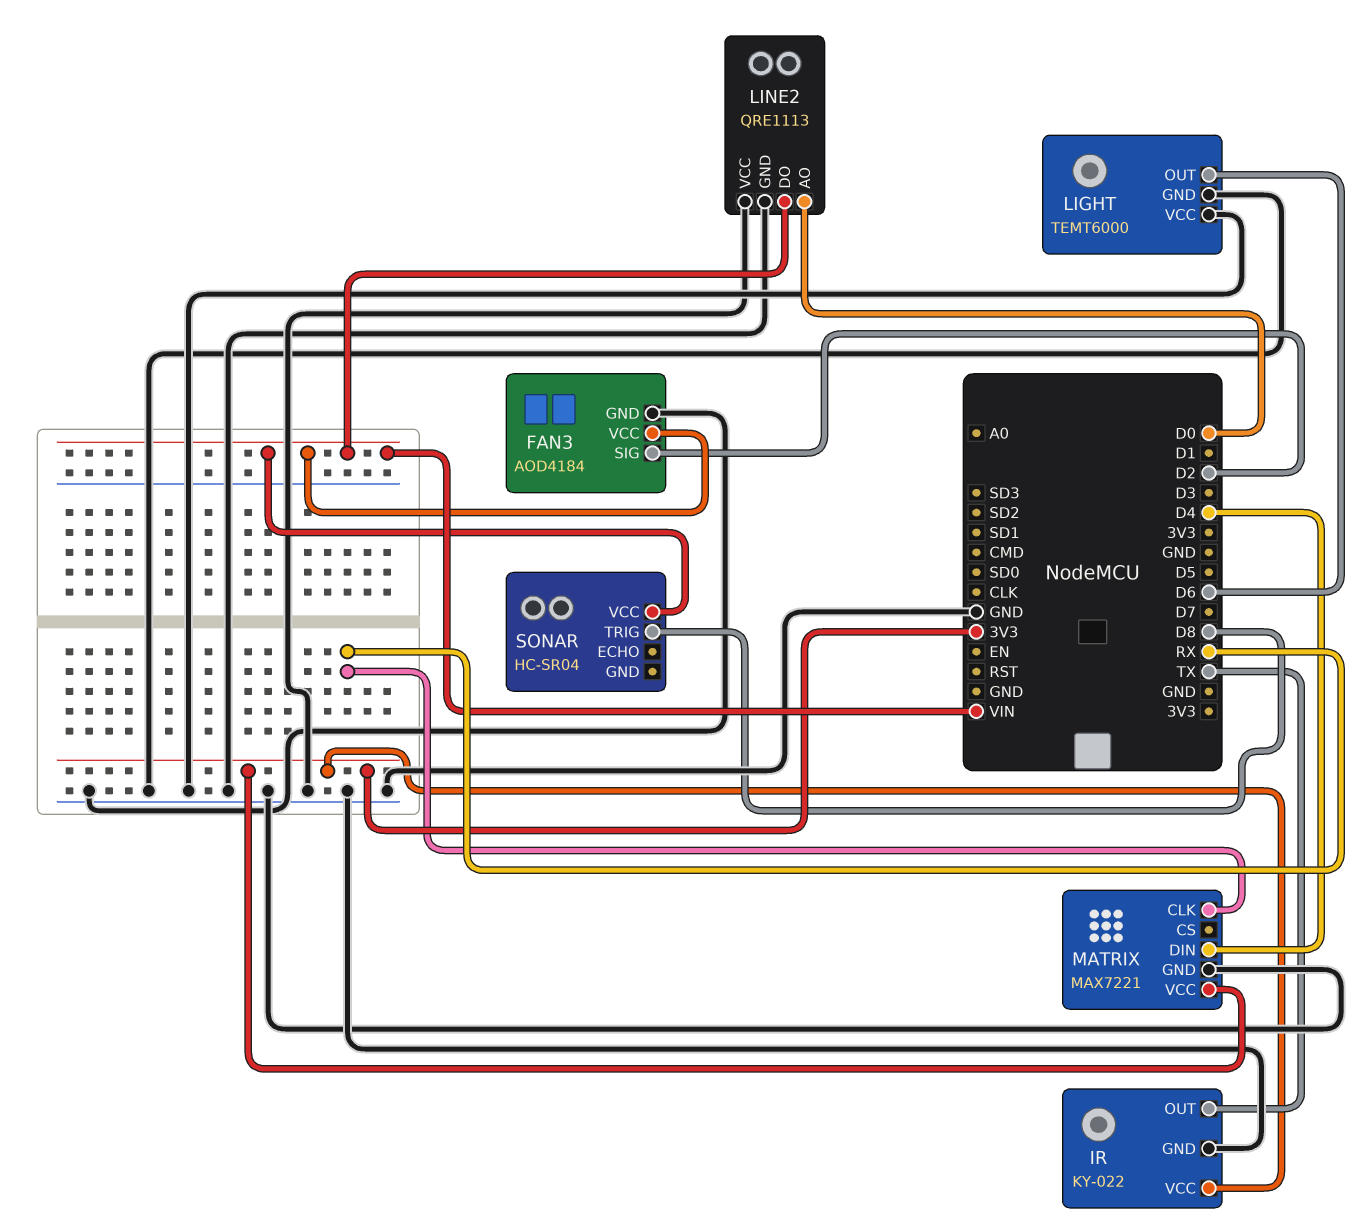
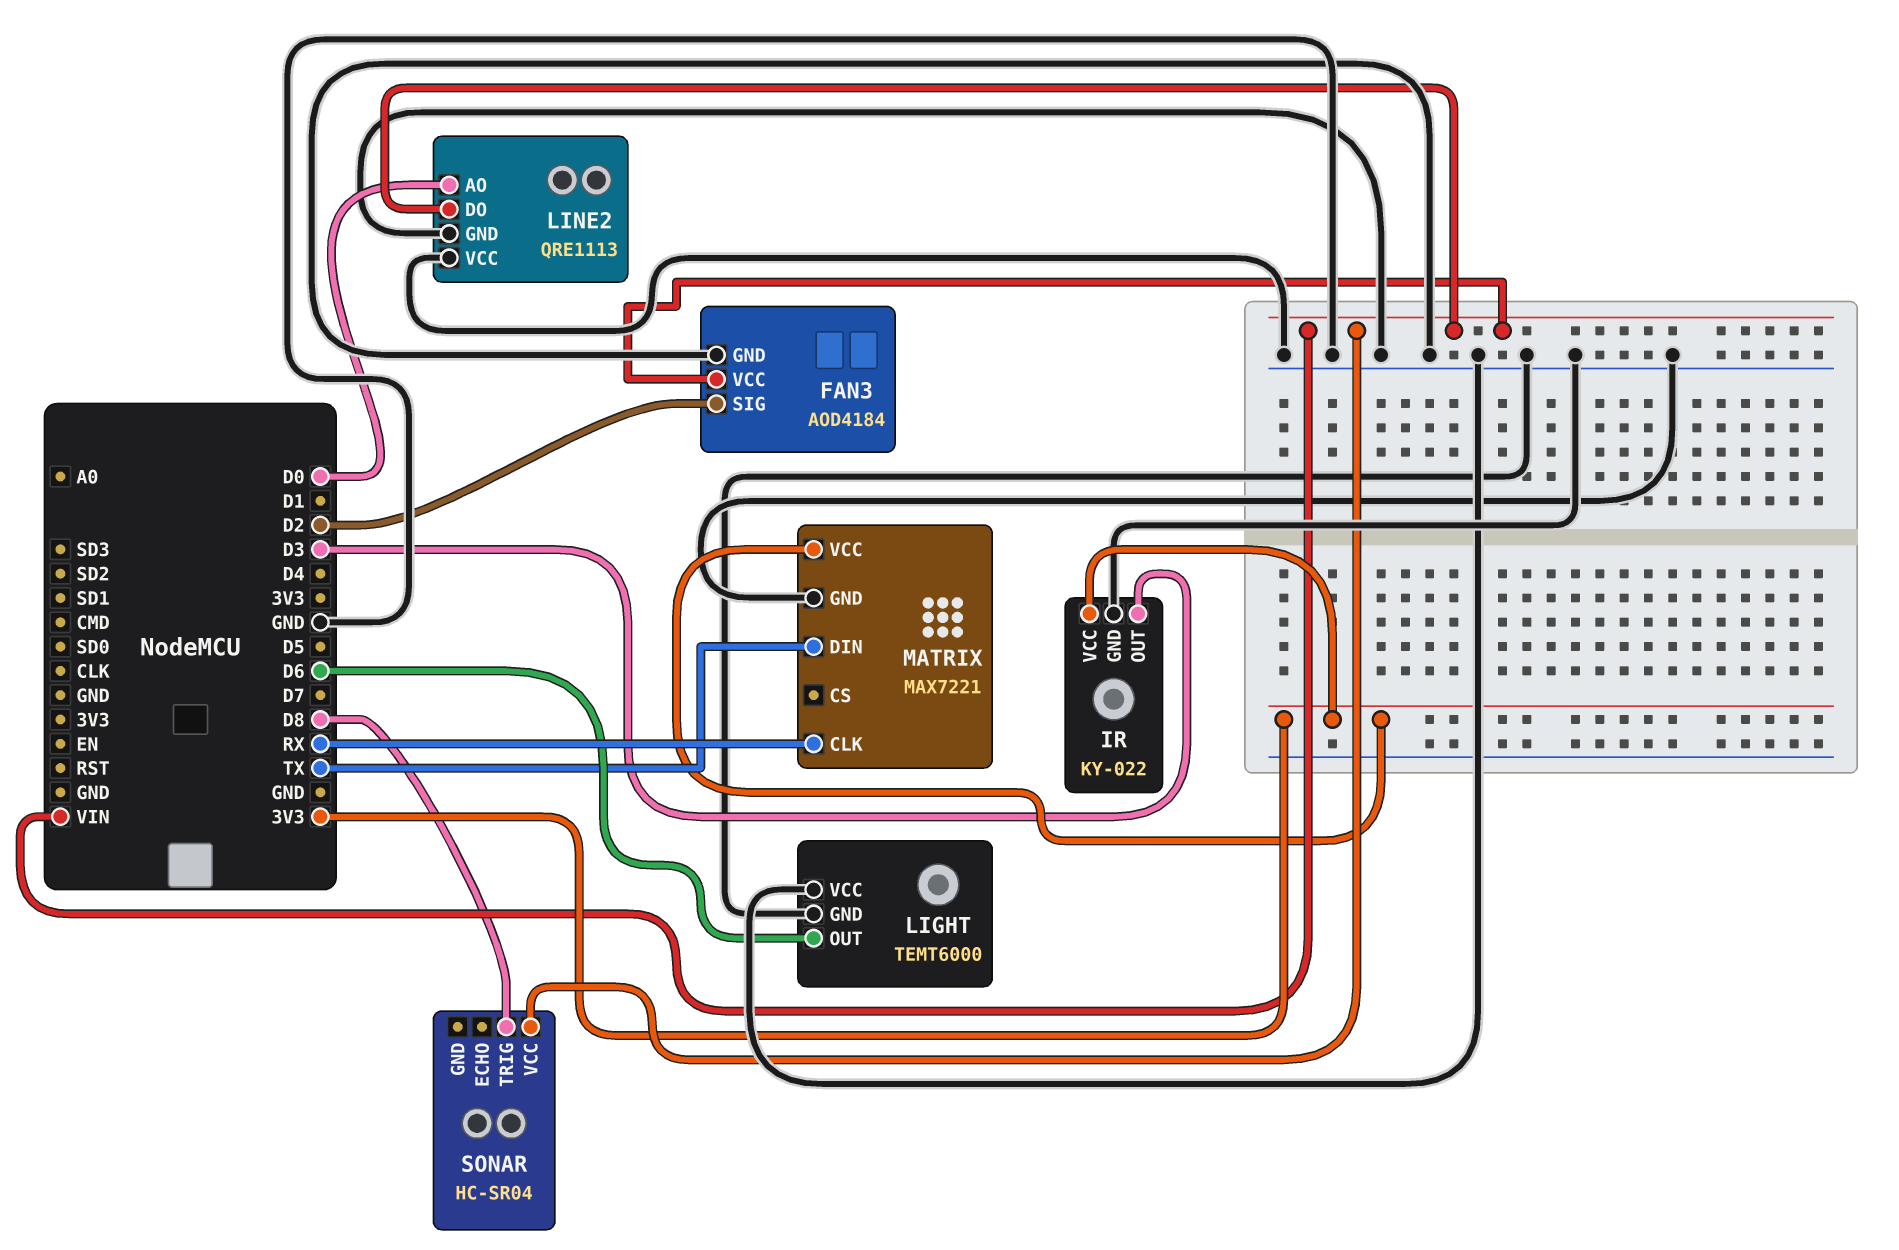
IR pin OUT: TX -> D3
MATRIX pin DIN: D4 -> TX

